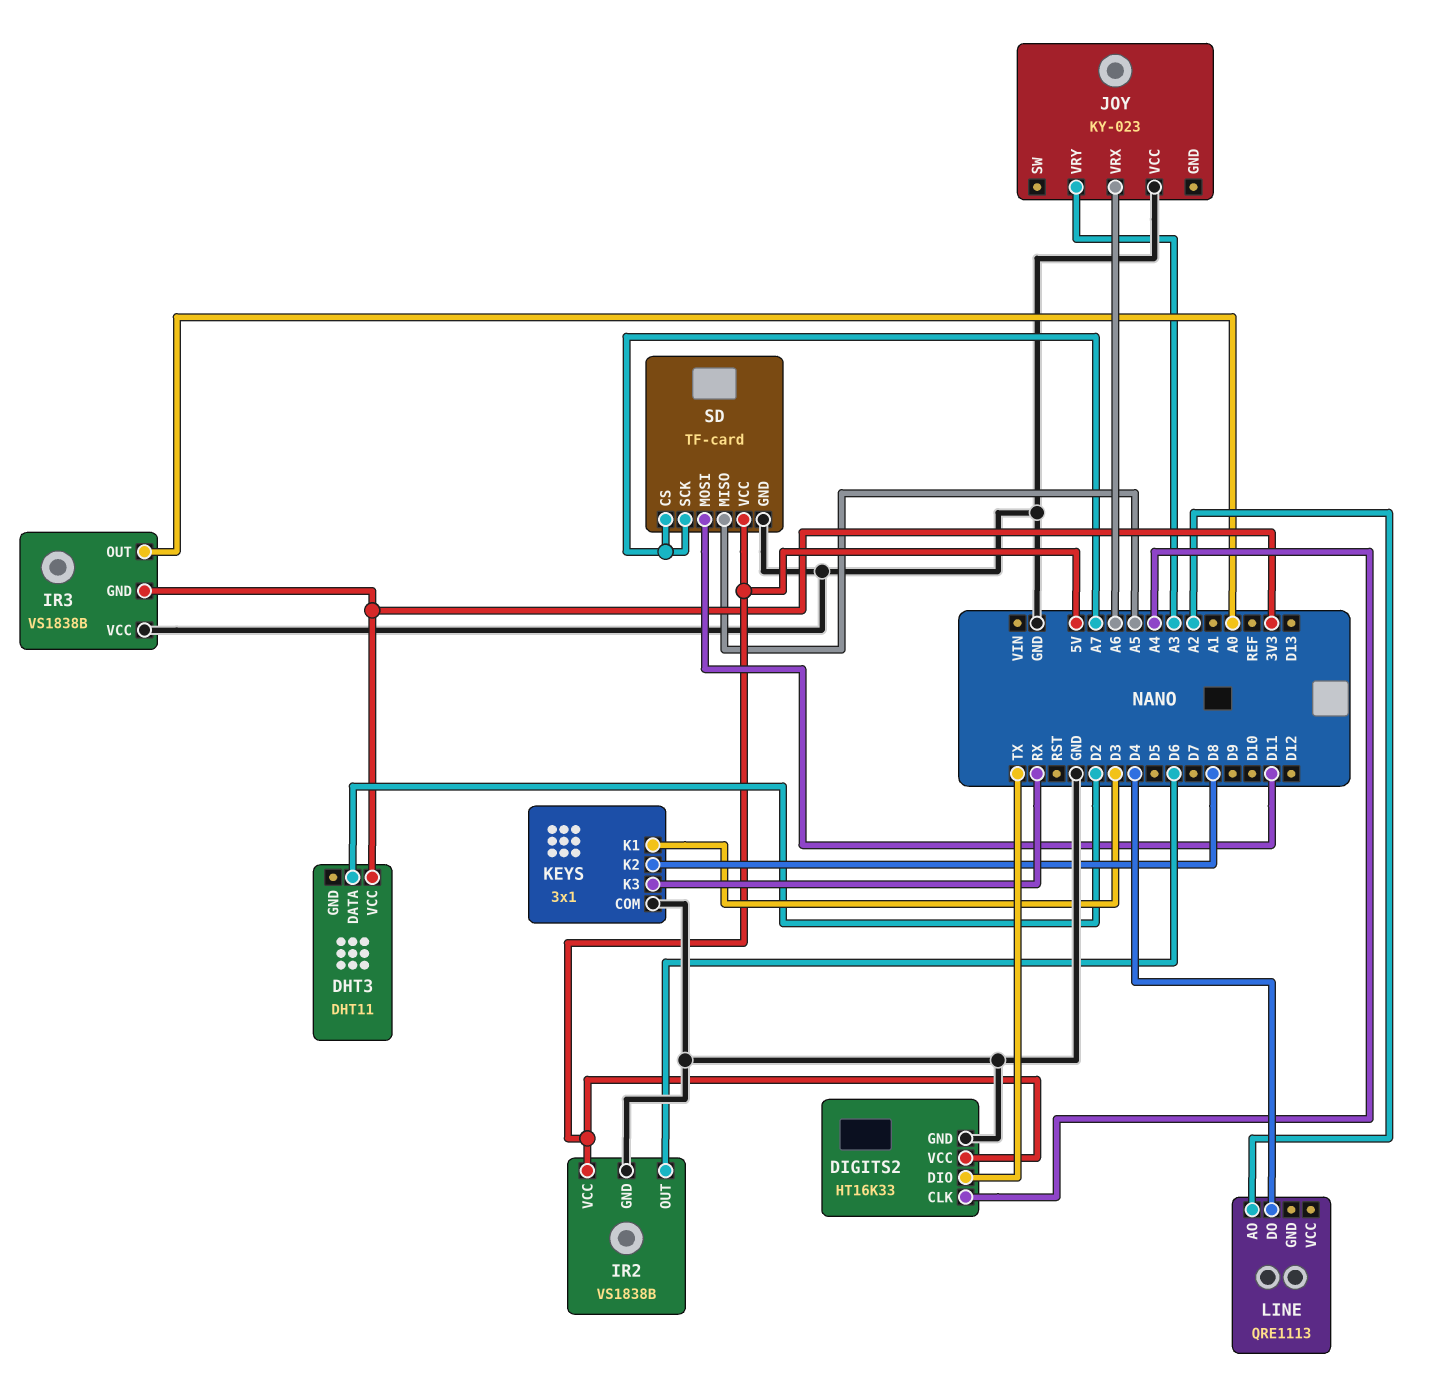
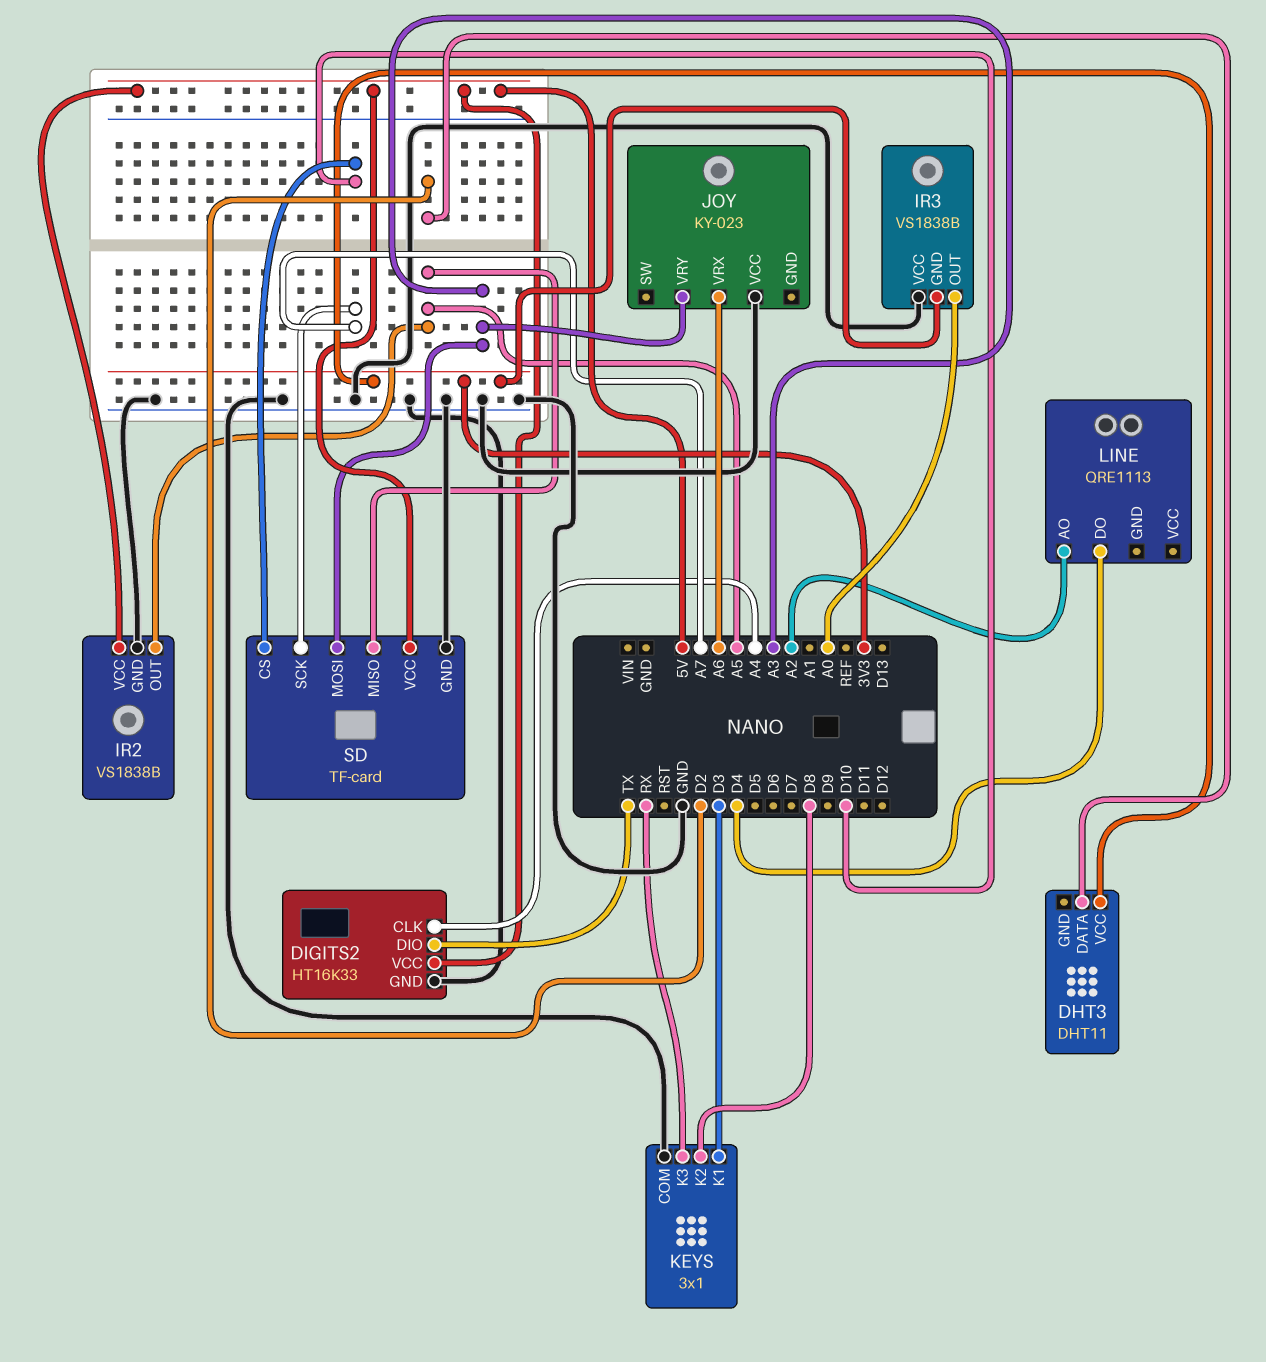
IR2 pin OUT: D6 -> A5
SD pin CS: A7 -> D10
SD pin MOSI: D11 -> A3

